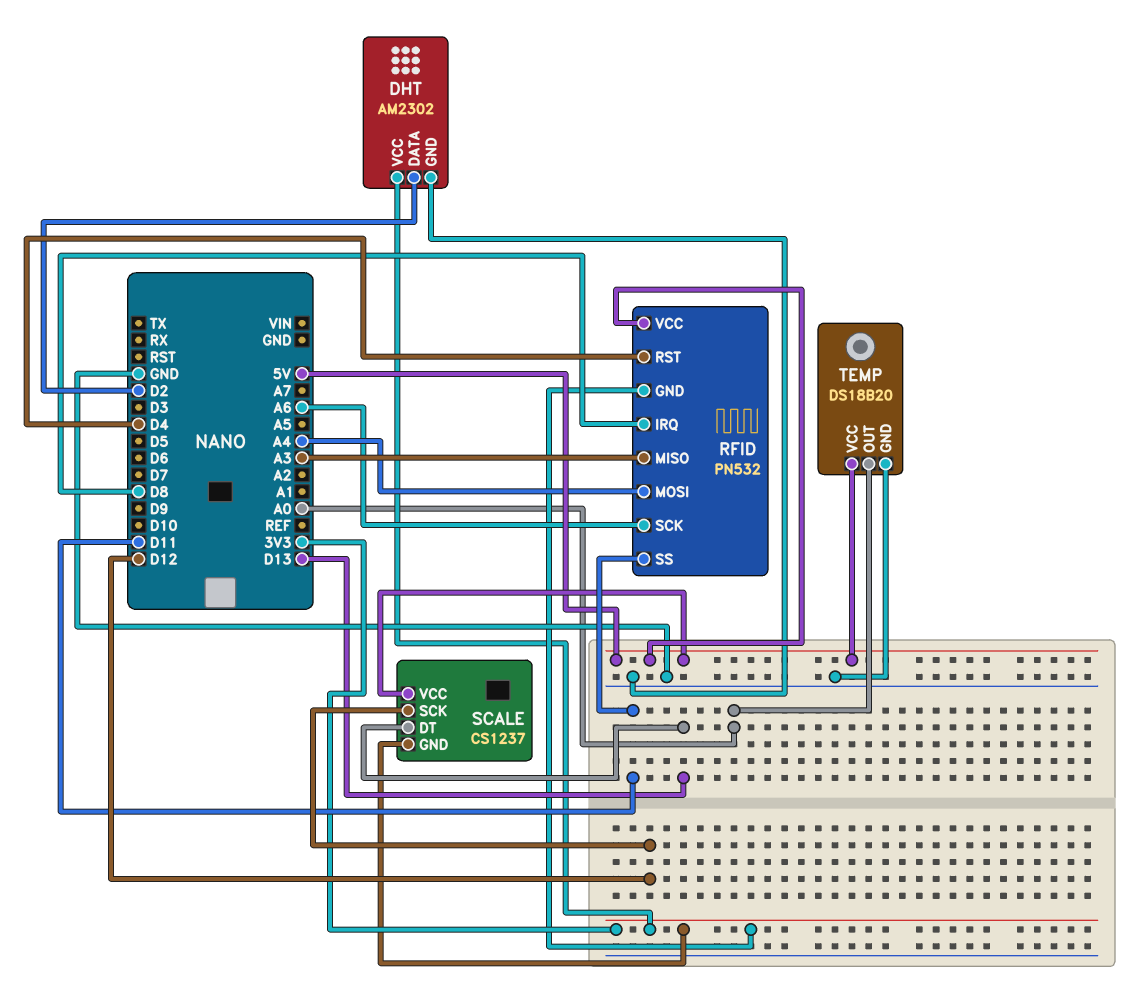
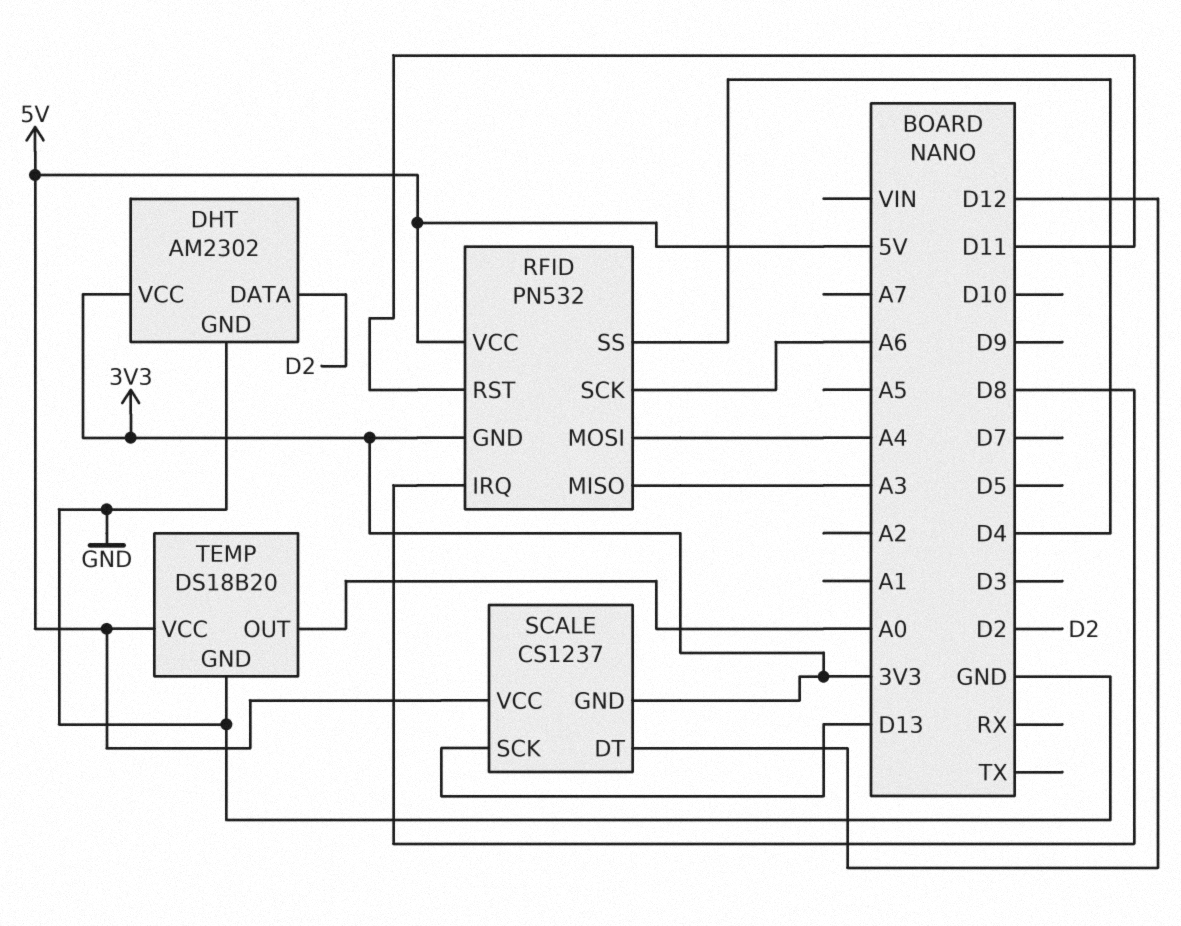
RFID pin RST: D4 -> D11
RFID pin SS: D11 -> D4
SCALE pin DT: D13 -> D12
SCALE pin SCK: D12 -> D13

